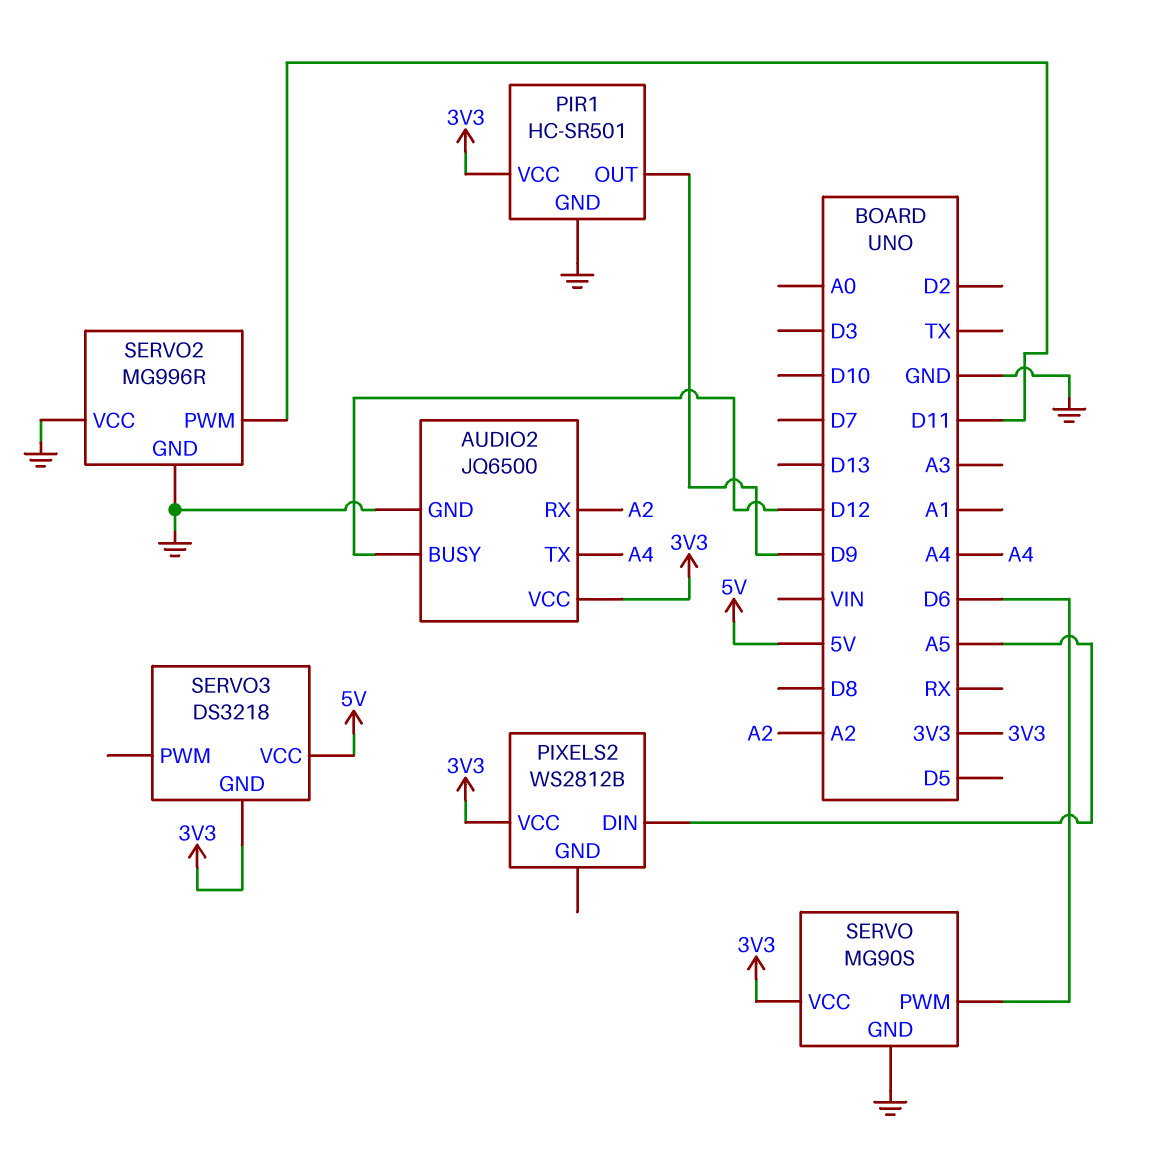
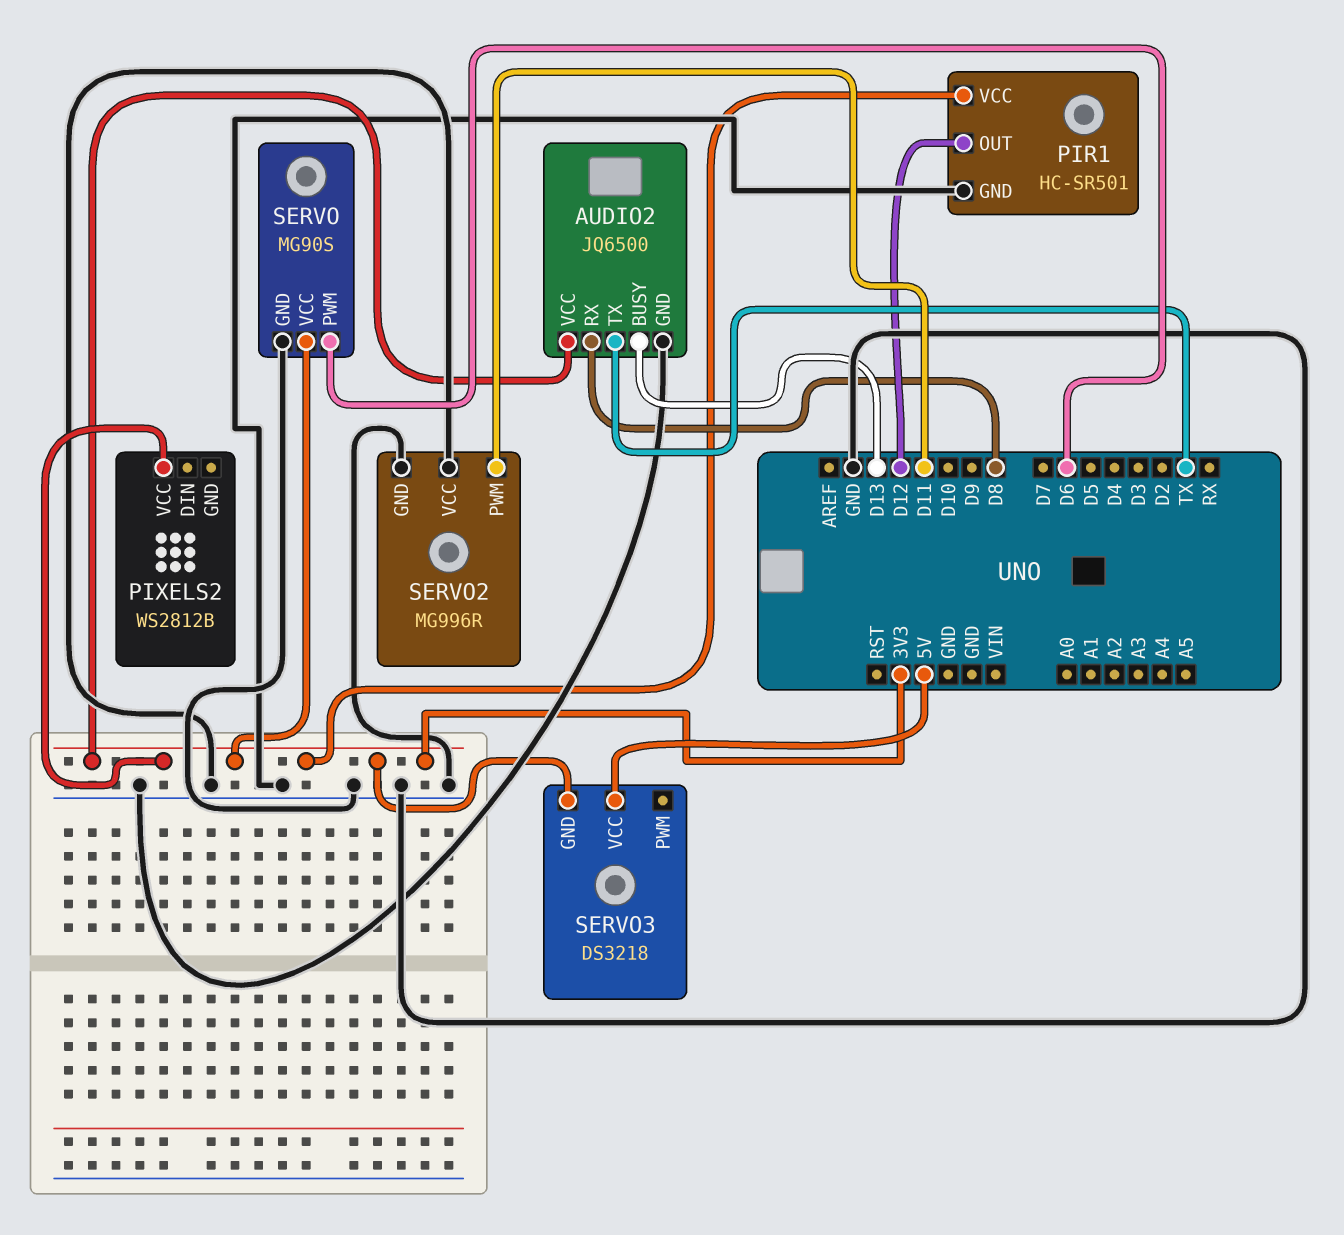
AUDIO2 pin BUSY: D12 -> D13
AUDIO2 pin RX: A2 -> D8
AUDIO2 pin TX: A4 -> TX
PIR1 pin OUT: D9 -> D12
PIXELS2 pin DIN: A5 -> none

